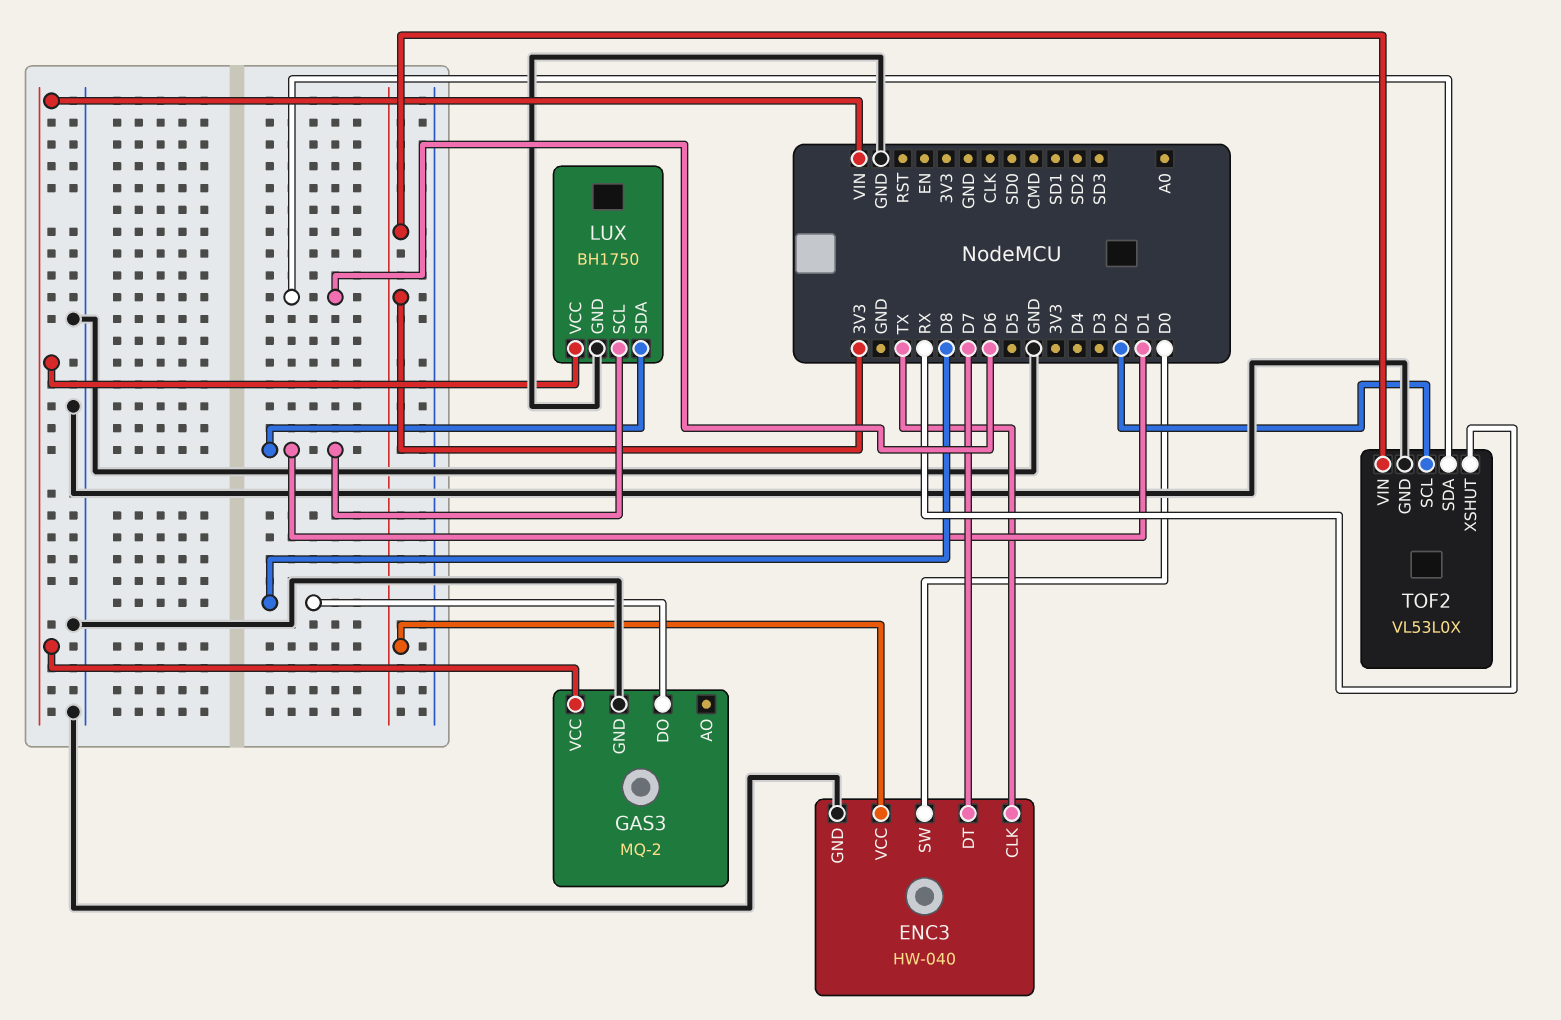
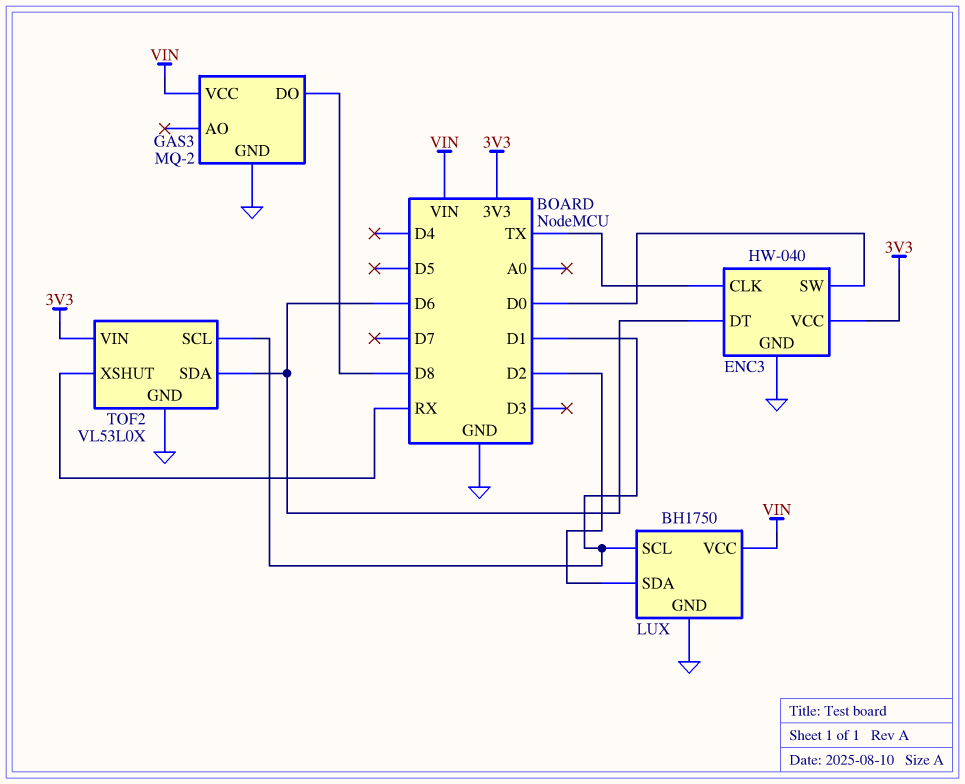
ENC3 pin DT: D7 -> D6
LUX pin SDA: D1 -> D2
TOF2 pin SCL: D2 -> D1

